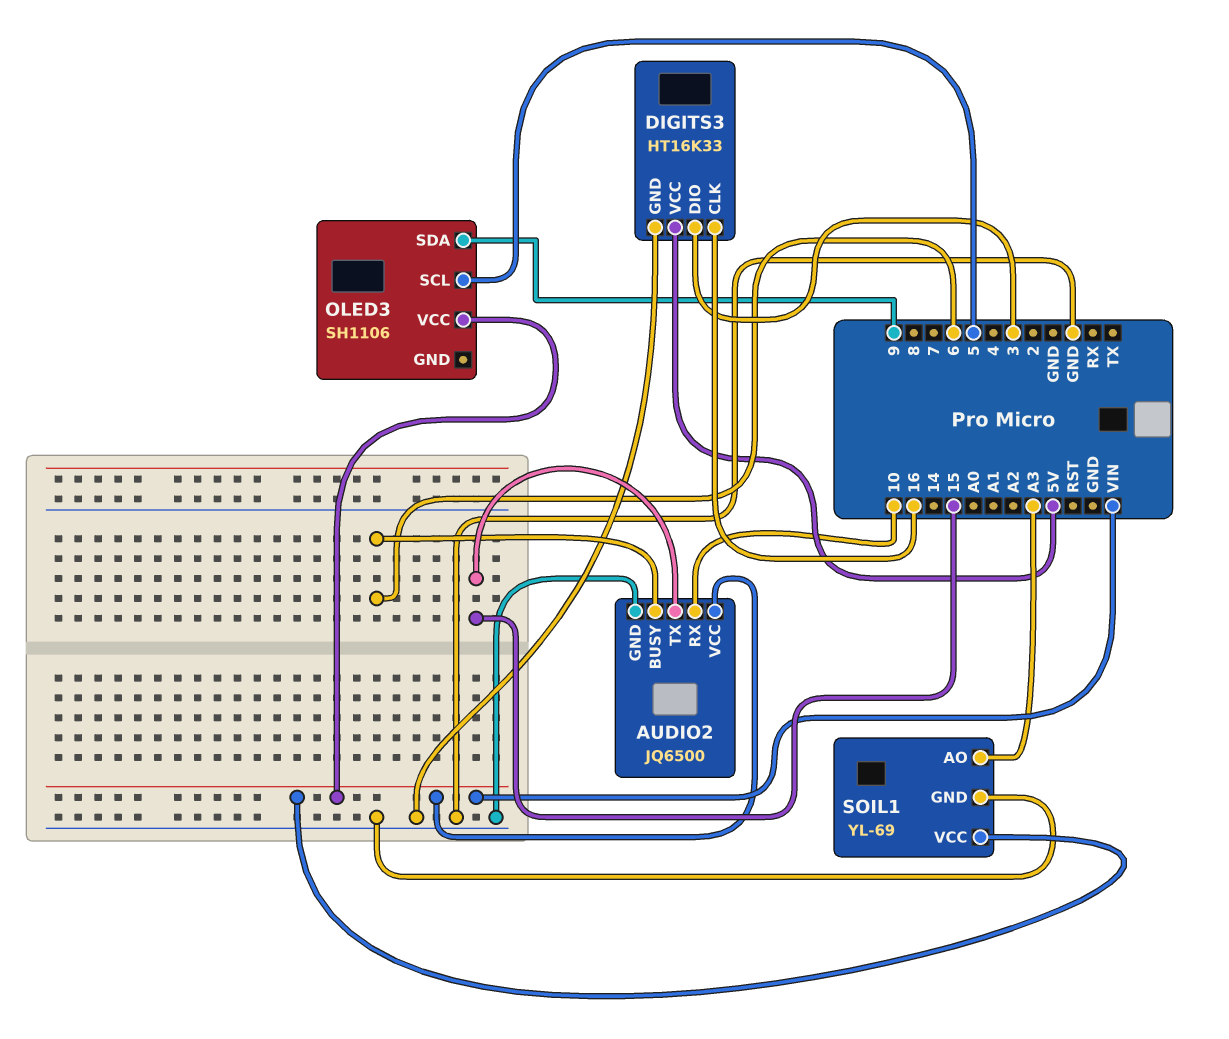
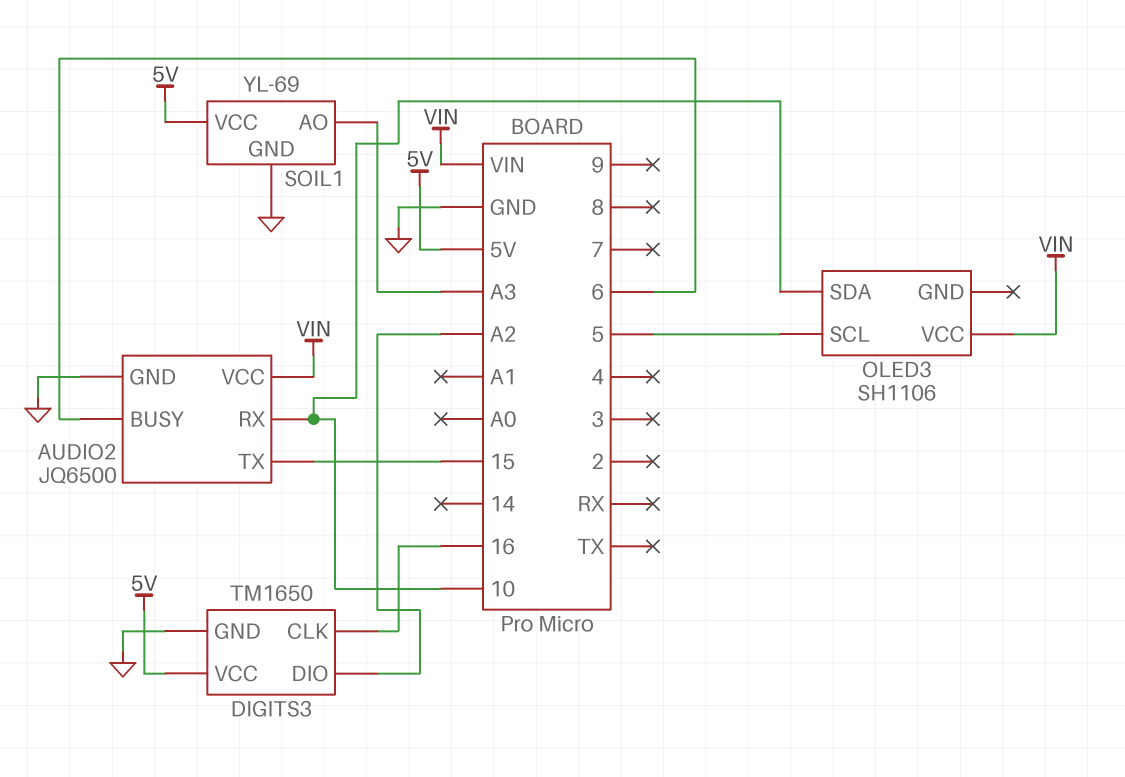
DIGITS3: HT16K33 -> TM1650
DIGITS3 pin DIO: 3 -> A2
OLED3 pin SDA: 9 -> 10
SOIL1 pin VCC: VIN -> 5V

